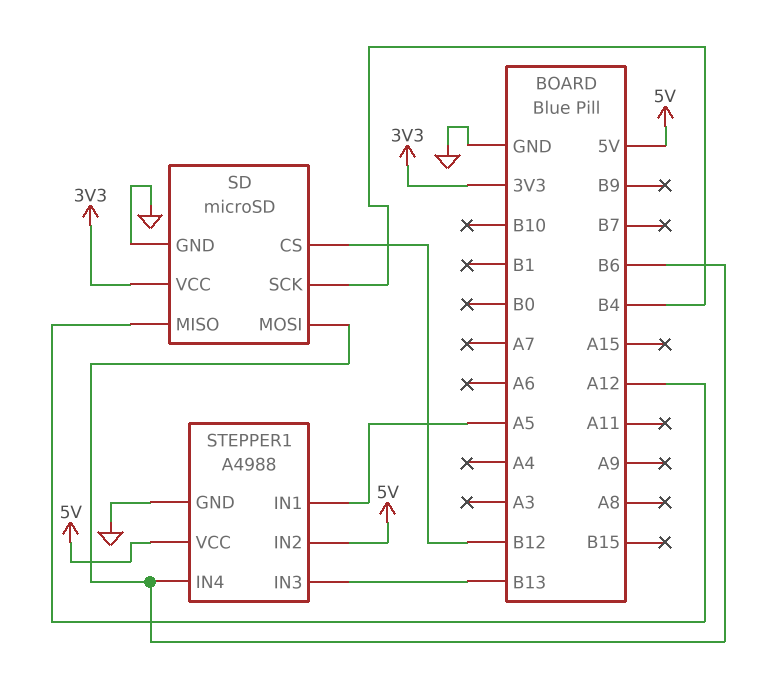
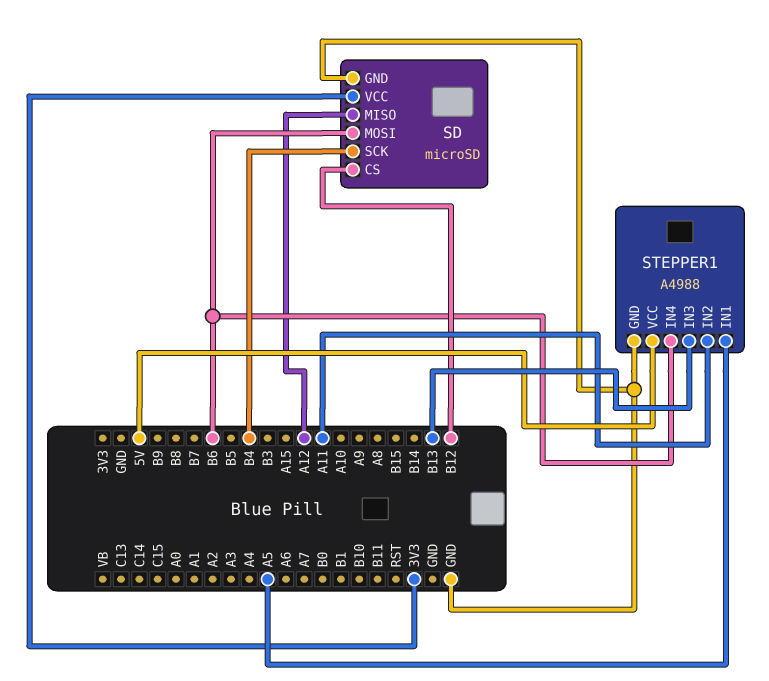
STEPPER1 pin IN2: 5V -> A11

